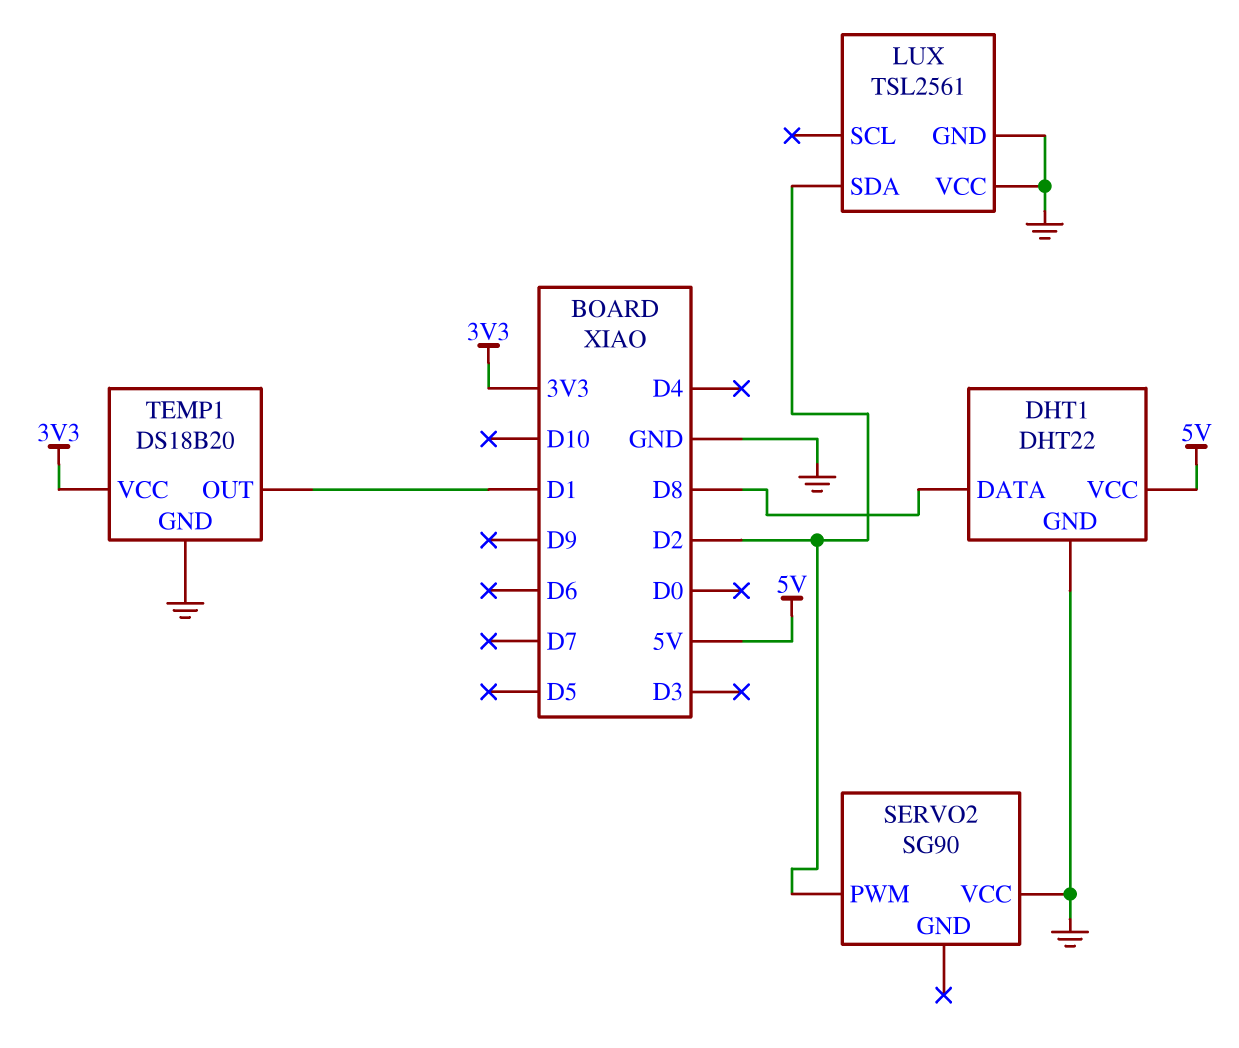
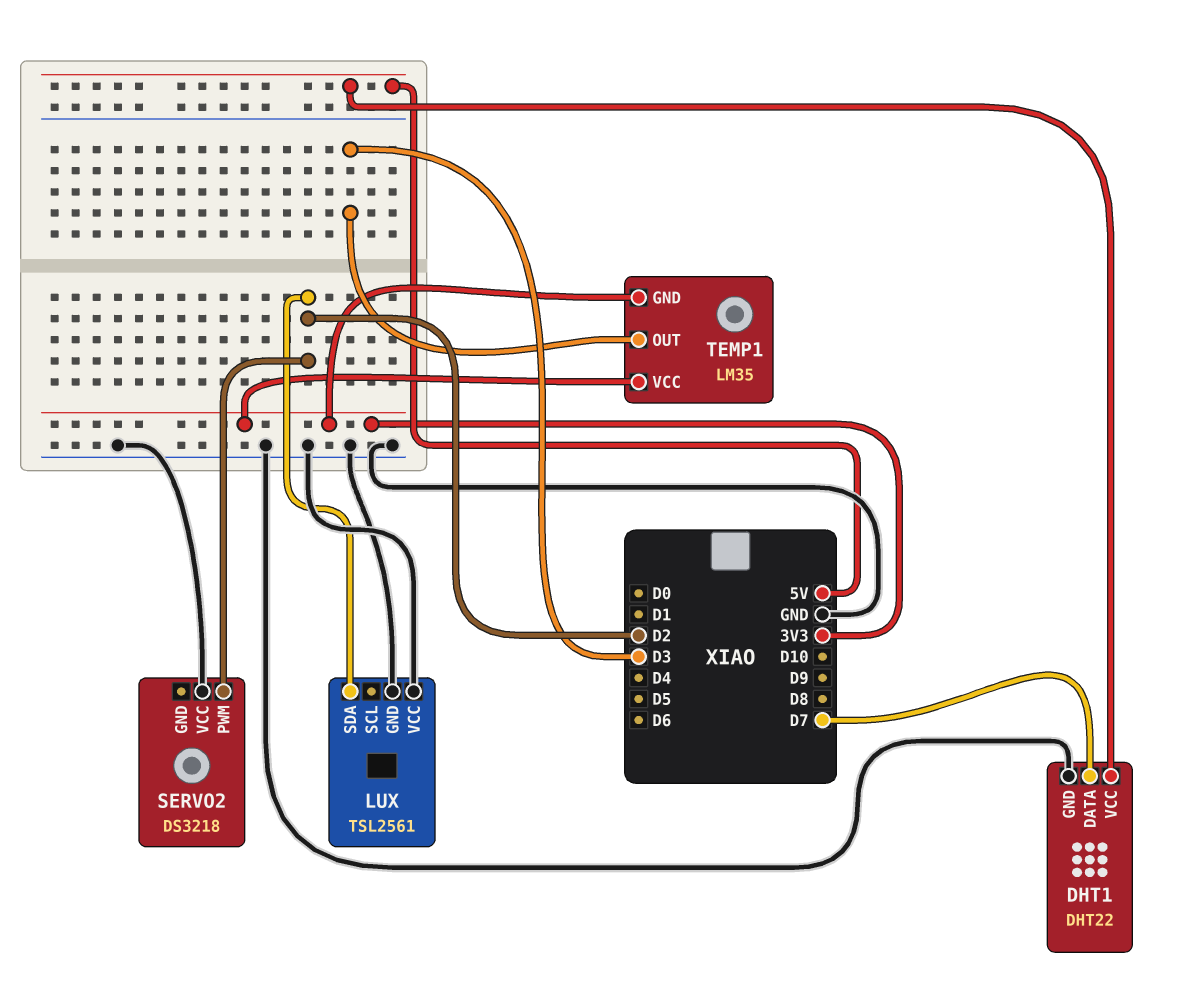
DHT1 pin DATA: D8 -> D7
SERVO2: SG90 -> DS3218
TEMP1: DS18B20 -> LM35
TEMP1 pin GND: GND -> 3V3
TEMP1 pin OUT: D1 -> D3

